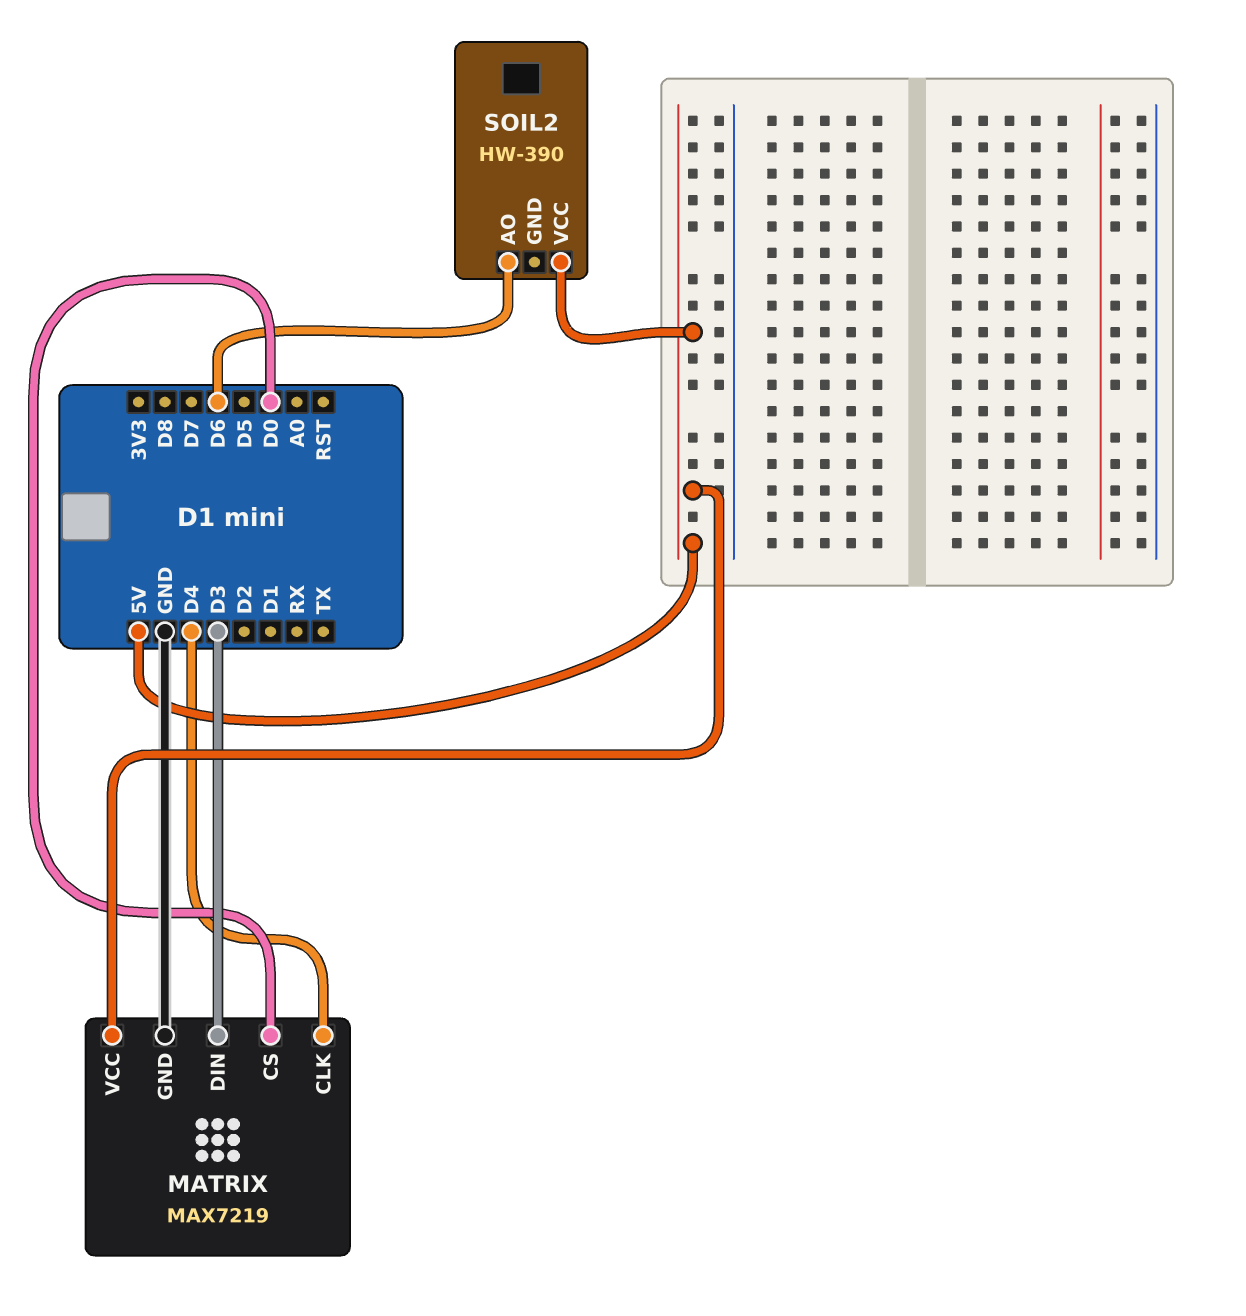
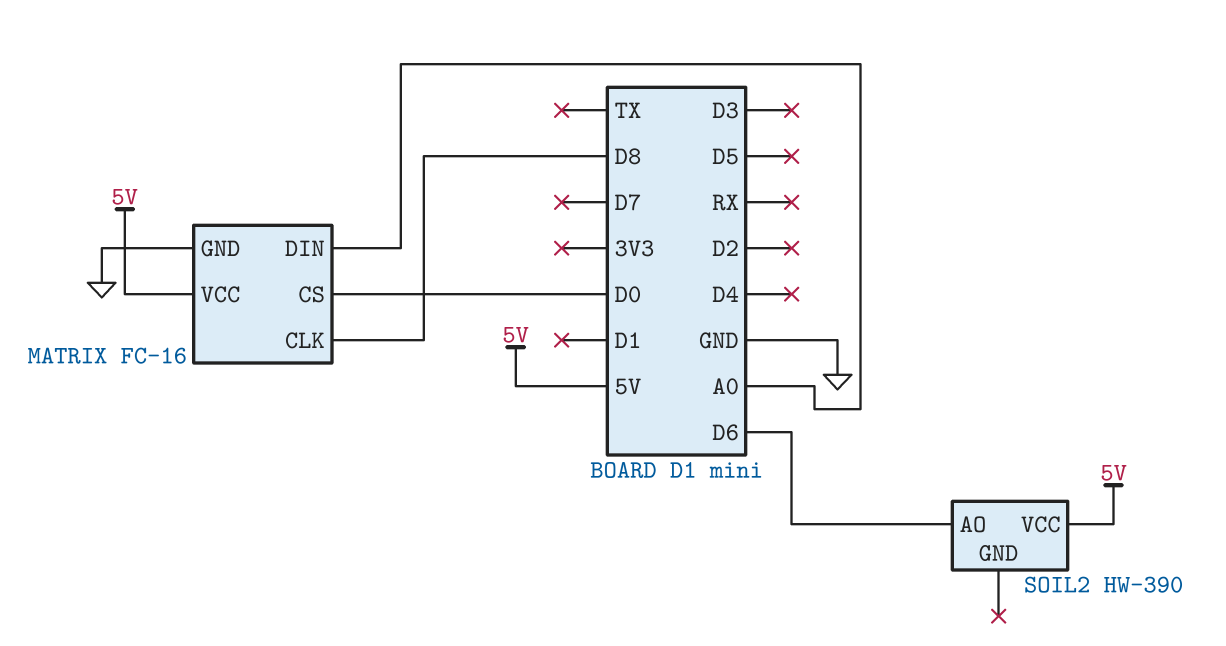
MATRIX: MAX7219 -> FC-16
MATRIX pin CLK: D4 -> D8
MATRIX pin DIN: D3 -> A0

